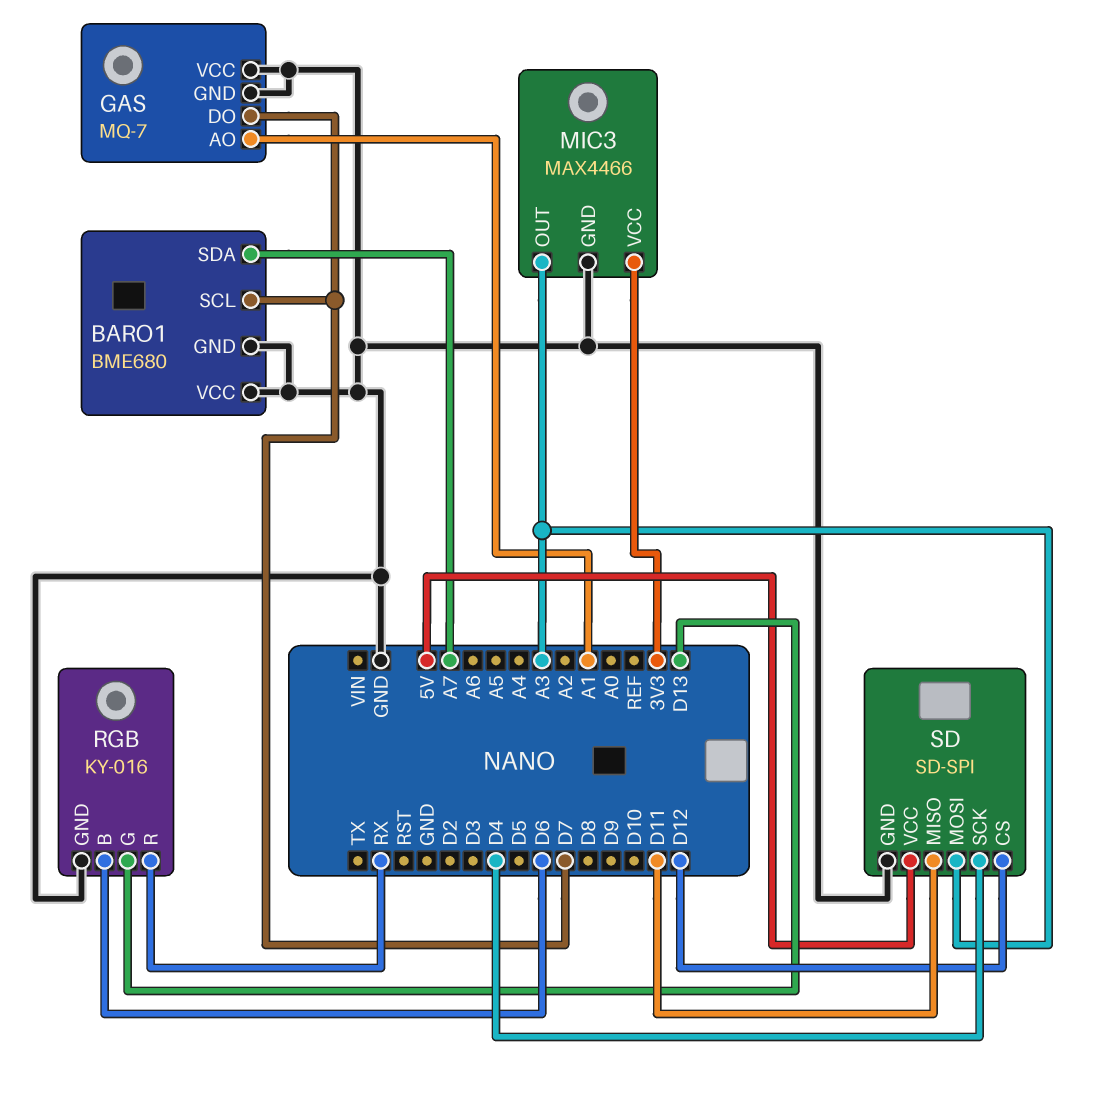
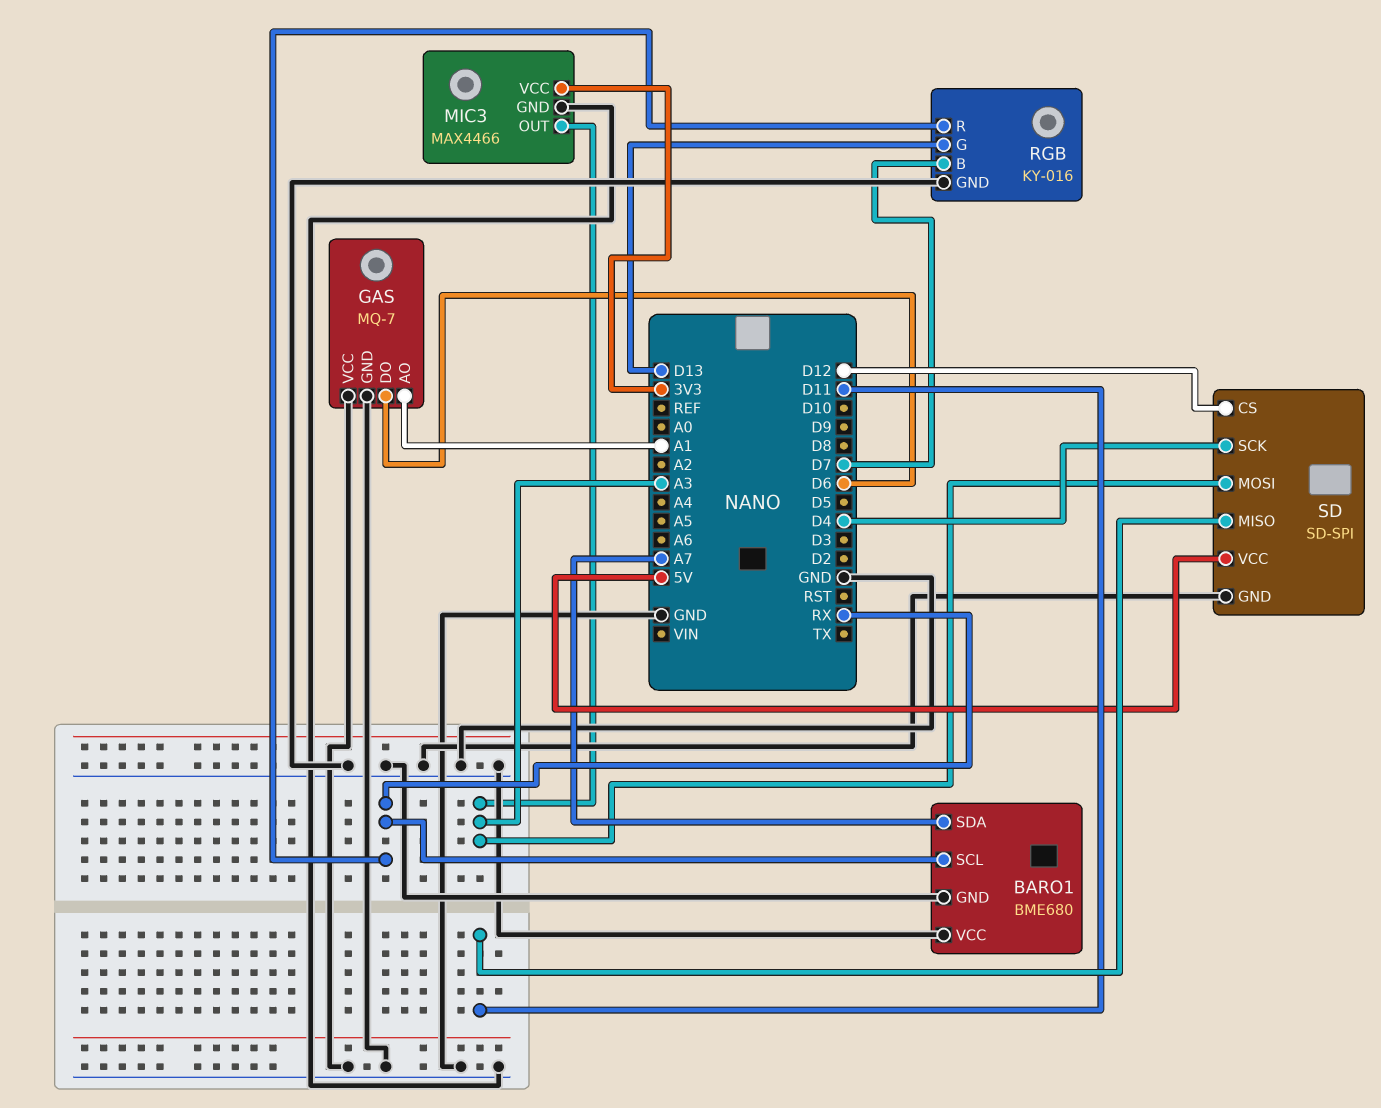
BARO1 pin SCL: D7 -> RX
GAS pin DO: D7 -> D6
RGB pin B: D6 -> D7

